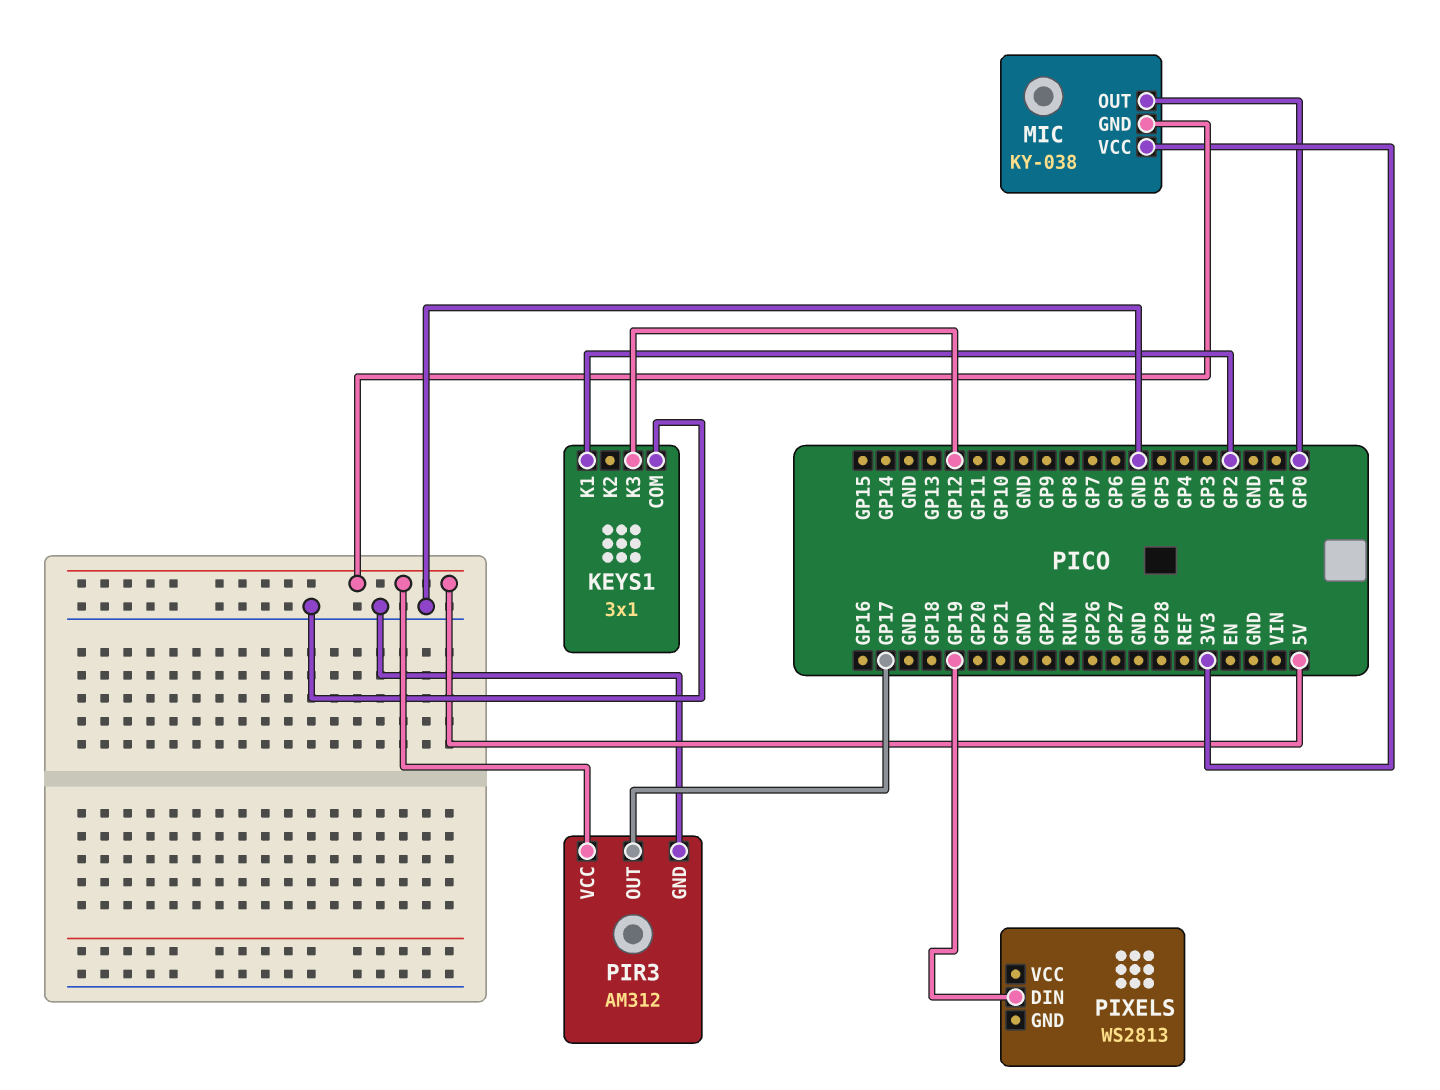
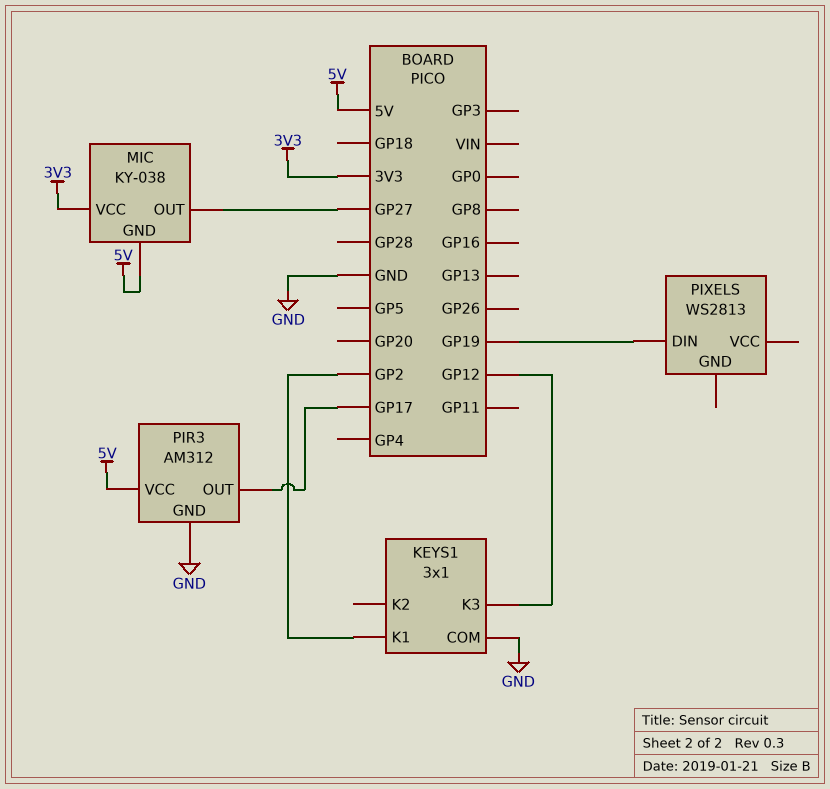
MIC pin OUT: GP0 -> GP27

